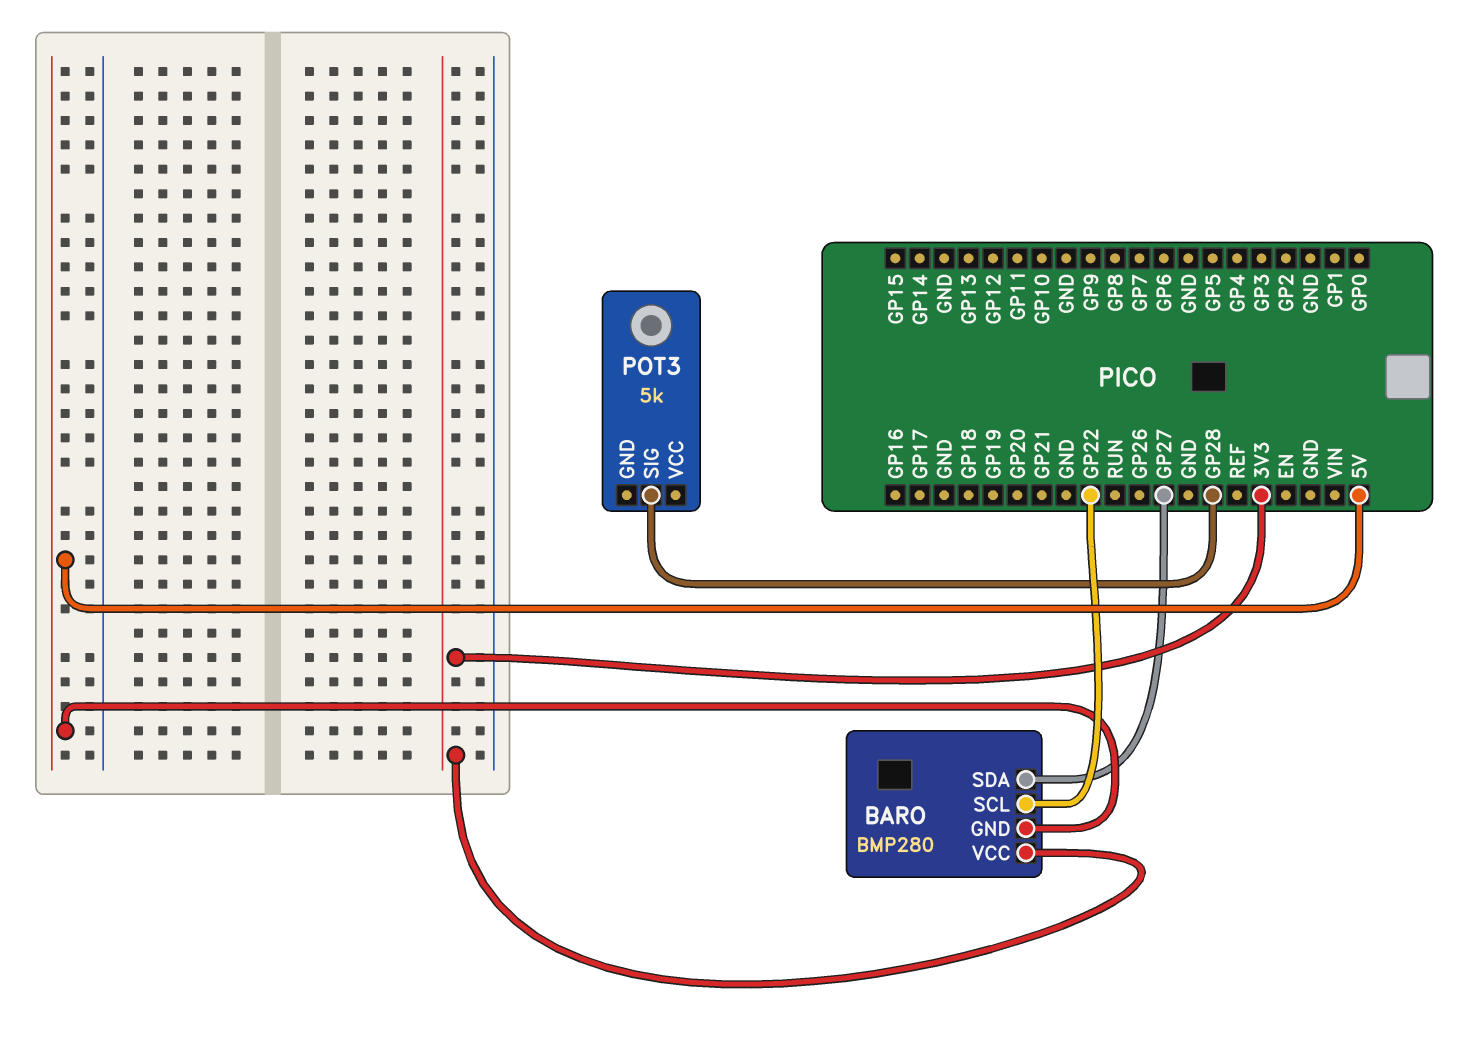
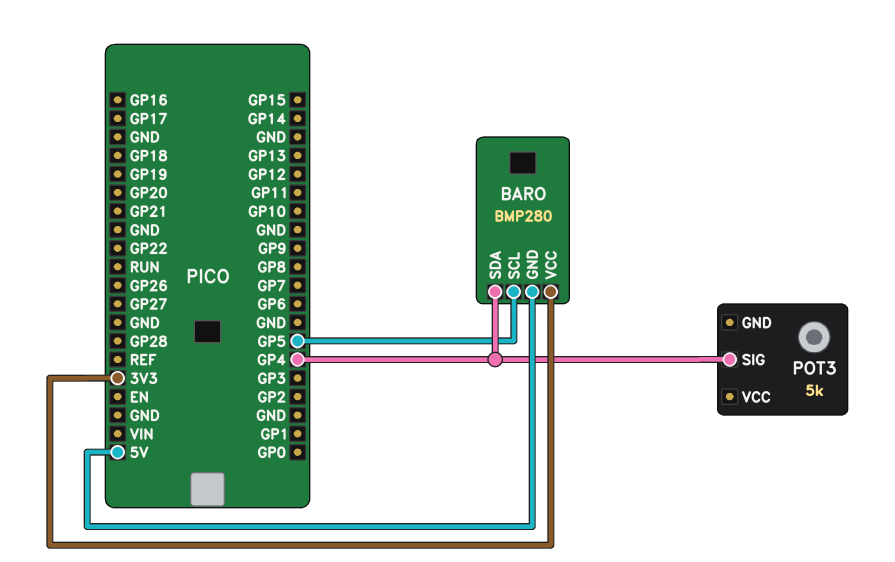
BARO pin SCL: GP22 -> GP5
BARO pin SDA: GP27 -> GP4
POT3 pin SIG: GP28 -> GP4

